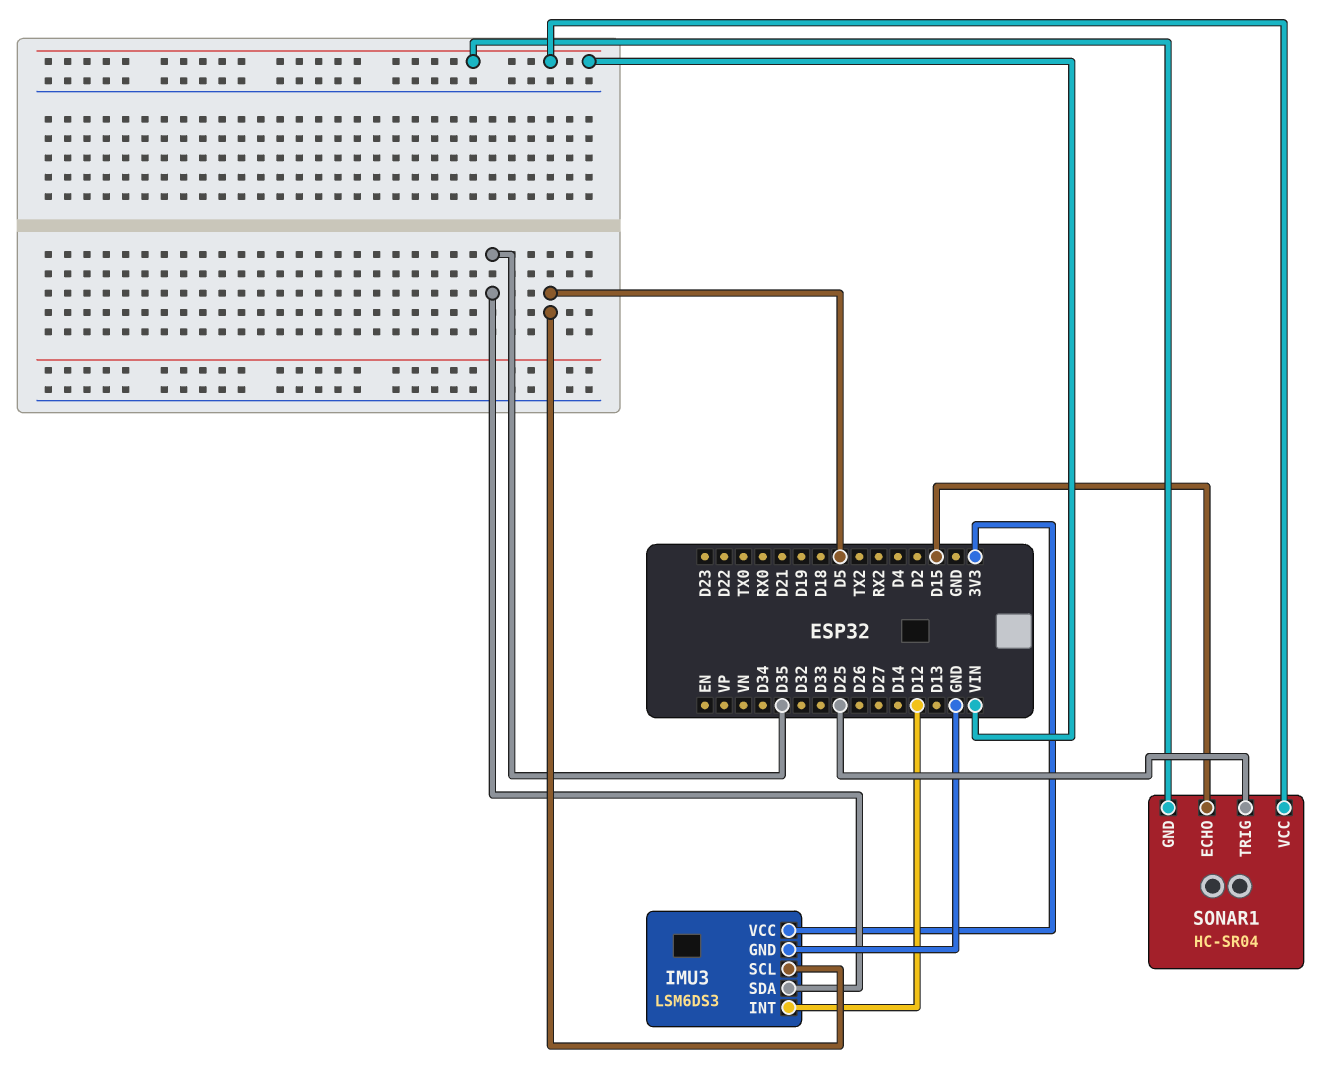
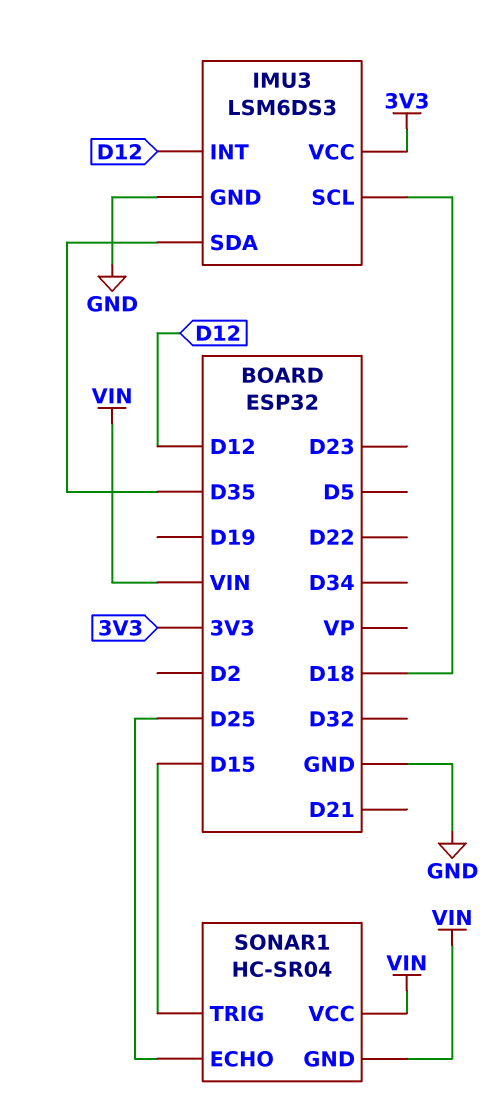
IMU3 pin SCL: D5 -> D18
SONAR1 pin ECHO: D15 -> D25
SONAR1 pin TRIG: D25 -> D15

